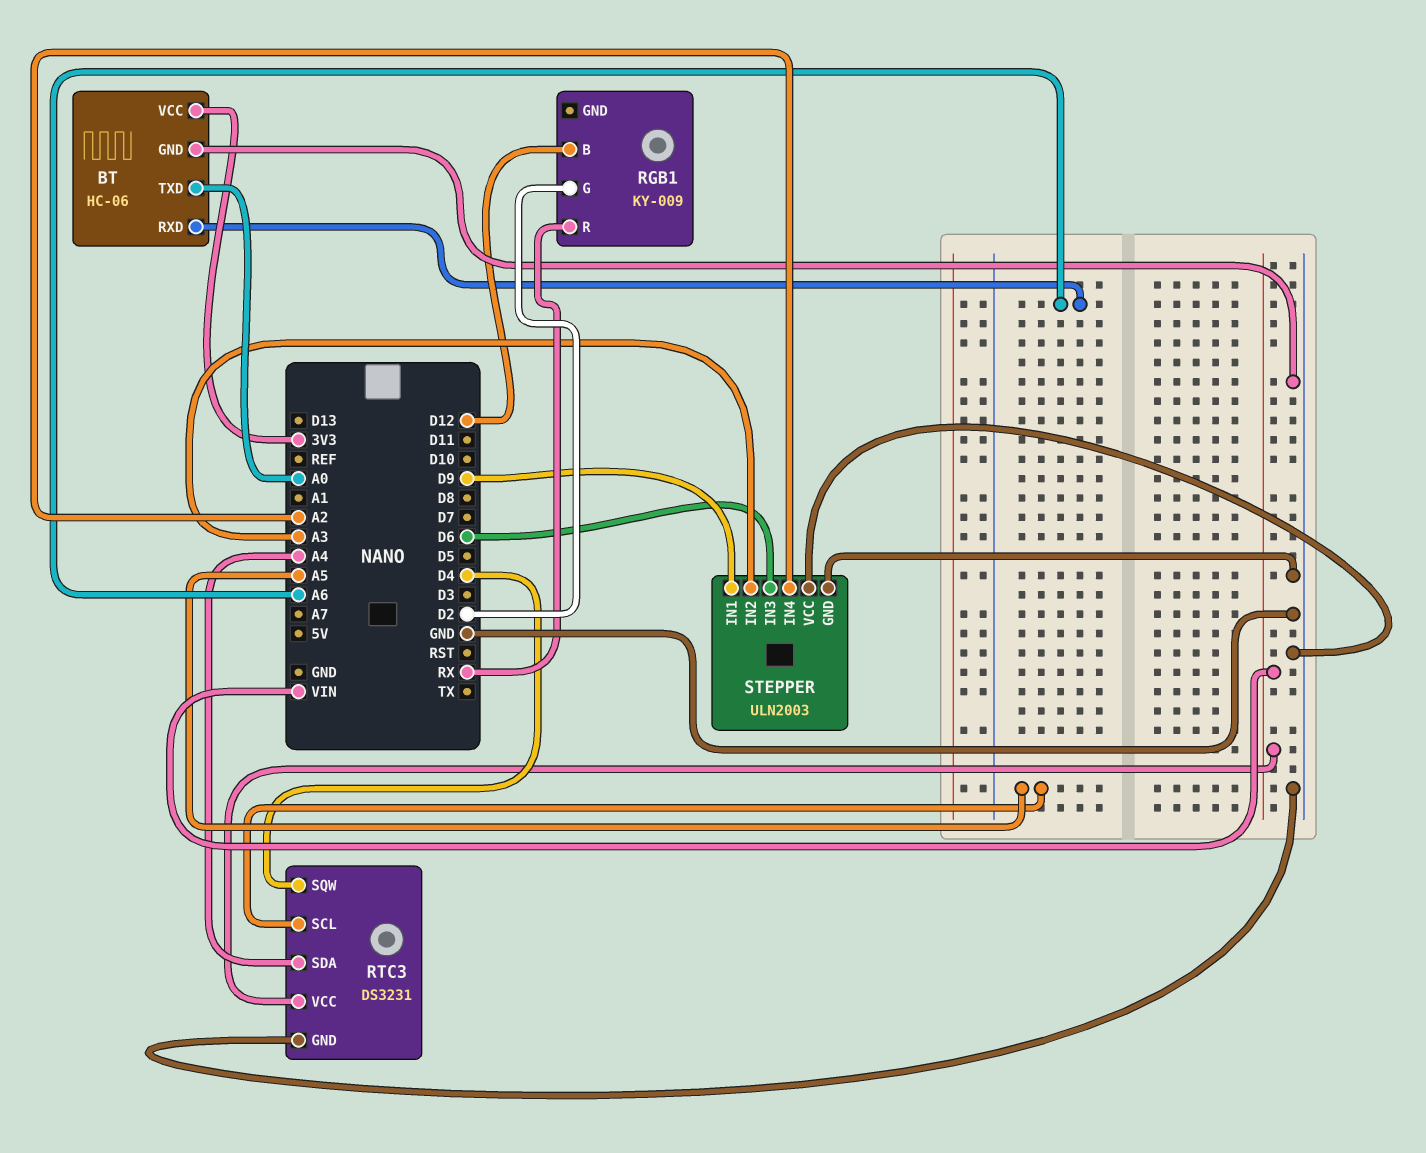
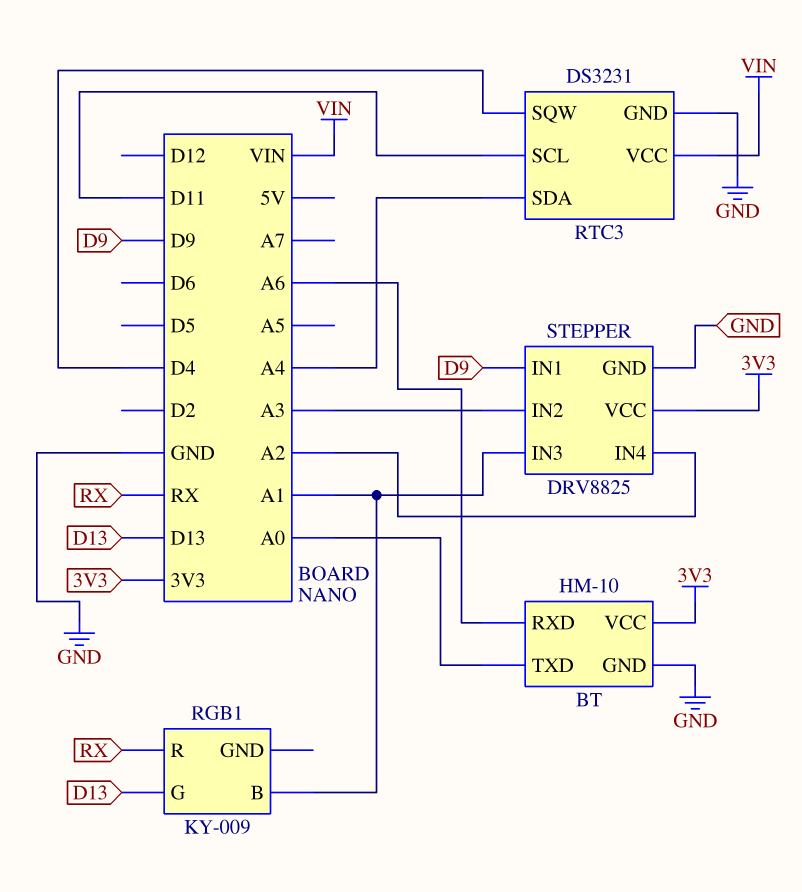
BT: HC-06 -> HM-10
RGB1 pin B: D12 -> A1
RGB1 pin G: D2 -> D13
RTC3 pin SCL: A5 -> D11
STEPPER: ULN2003 -> DRV8825
STEPPER pin IN3: D6 -> A1
STEPPER pin VCC: GND -> 3V3

